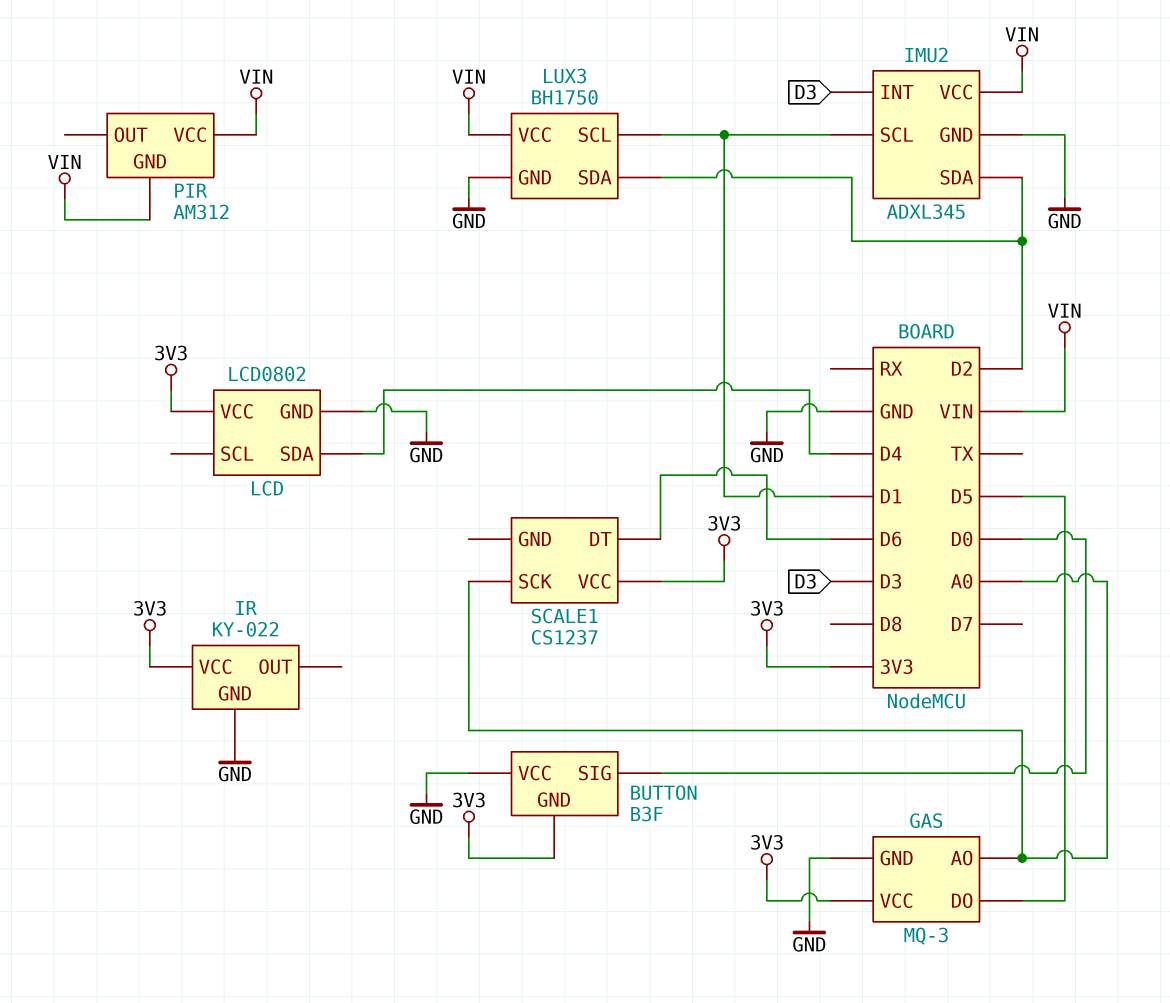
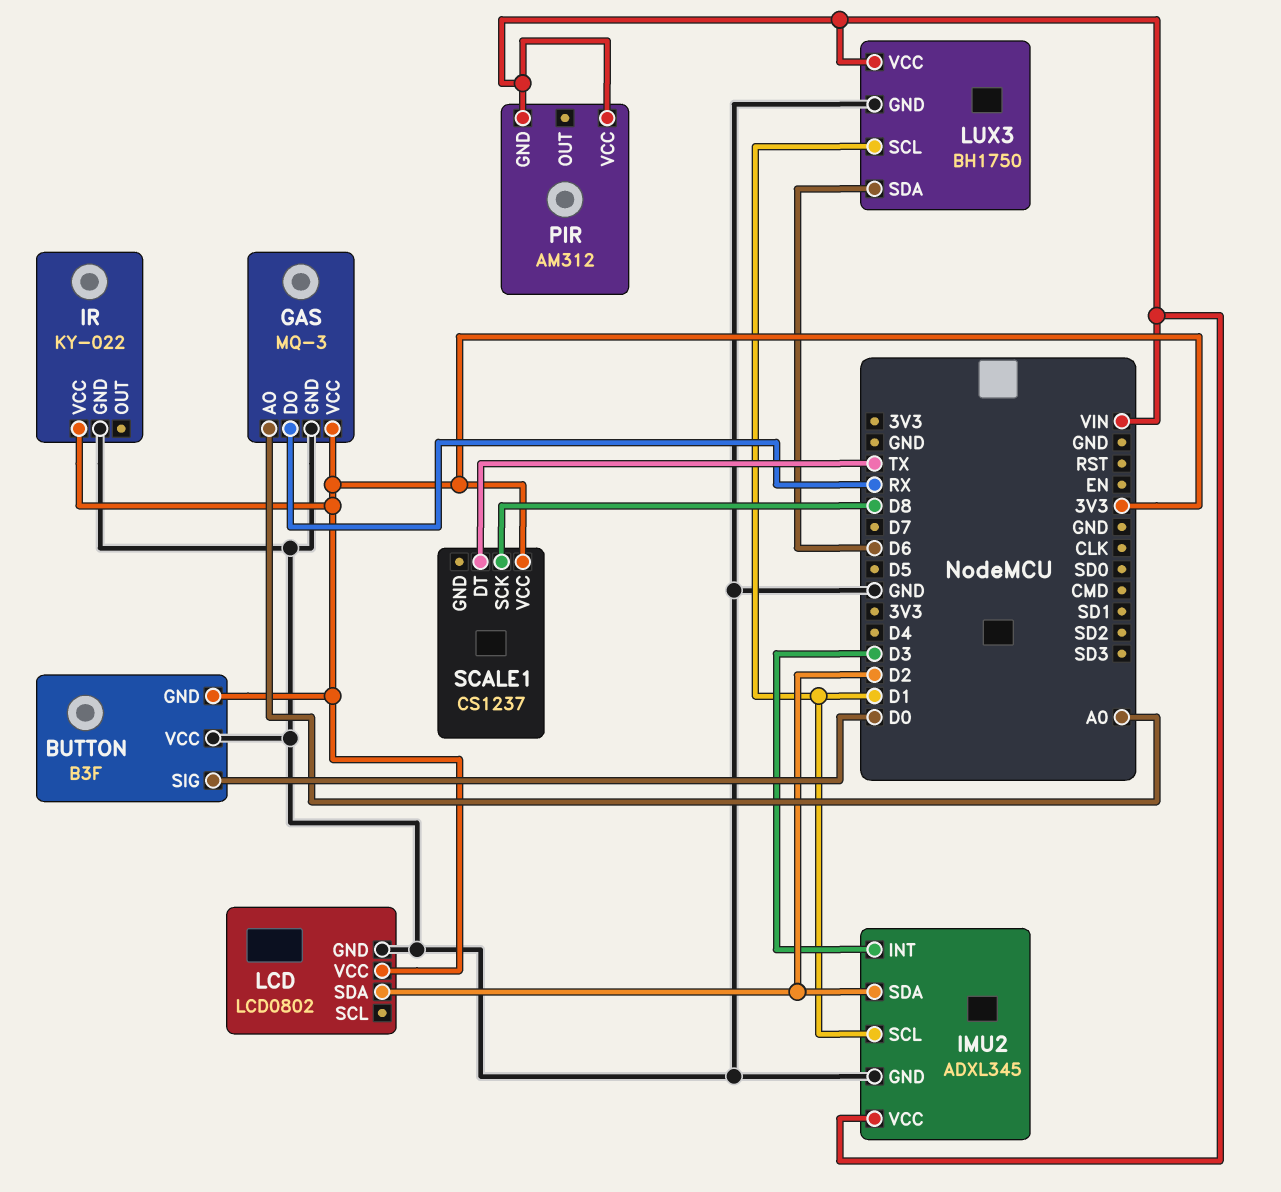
GAS pin DO: D5 -> RX
LCD pin SDA: D4 -> D2
LUX3 pin SDA: D2 -> D6
SCALE1 pin DT: D6 -> TX
SCALE1 pin SCK: A0 -> D8

